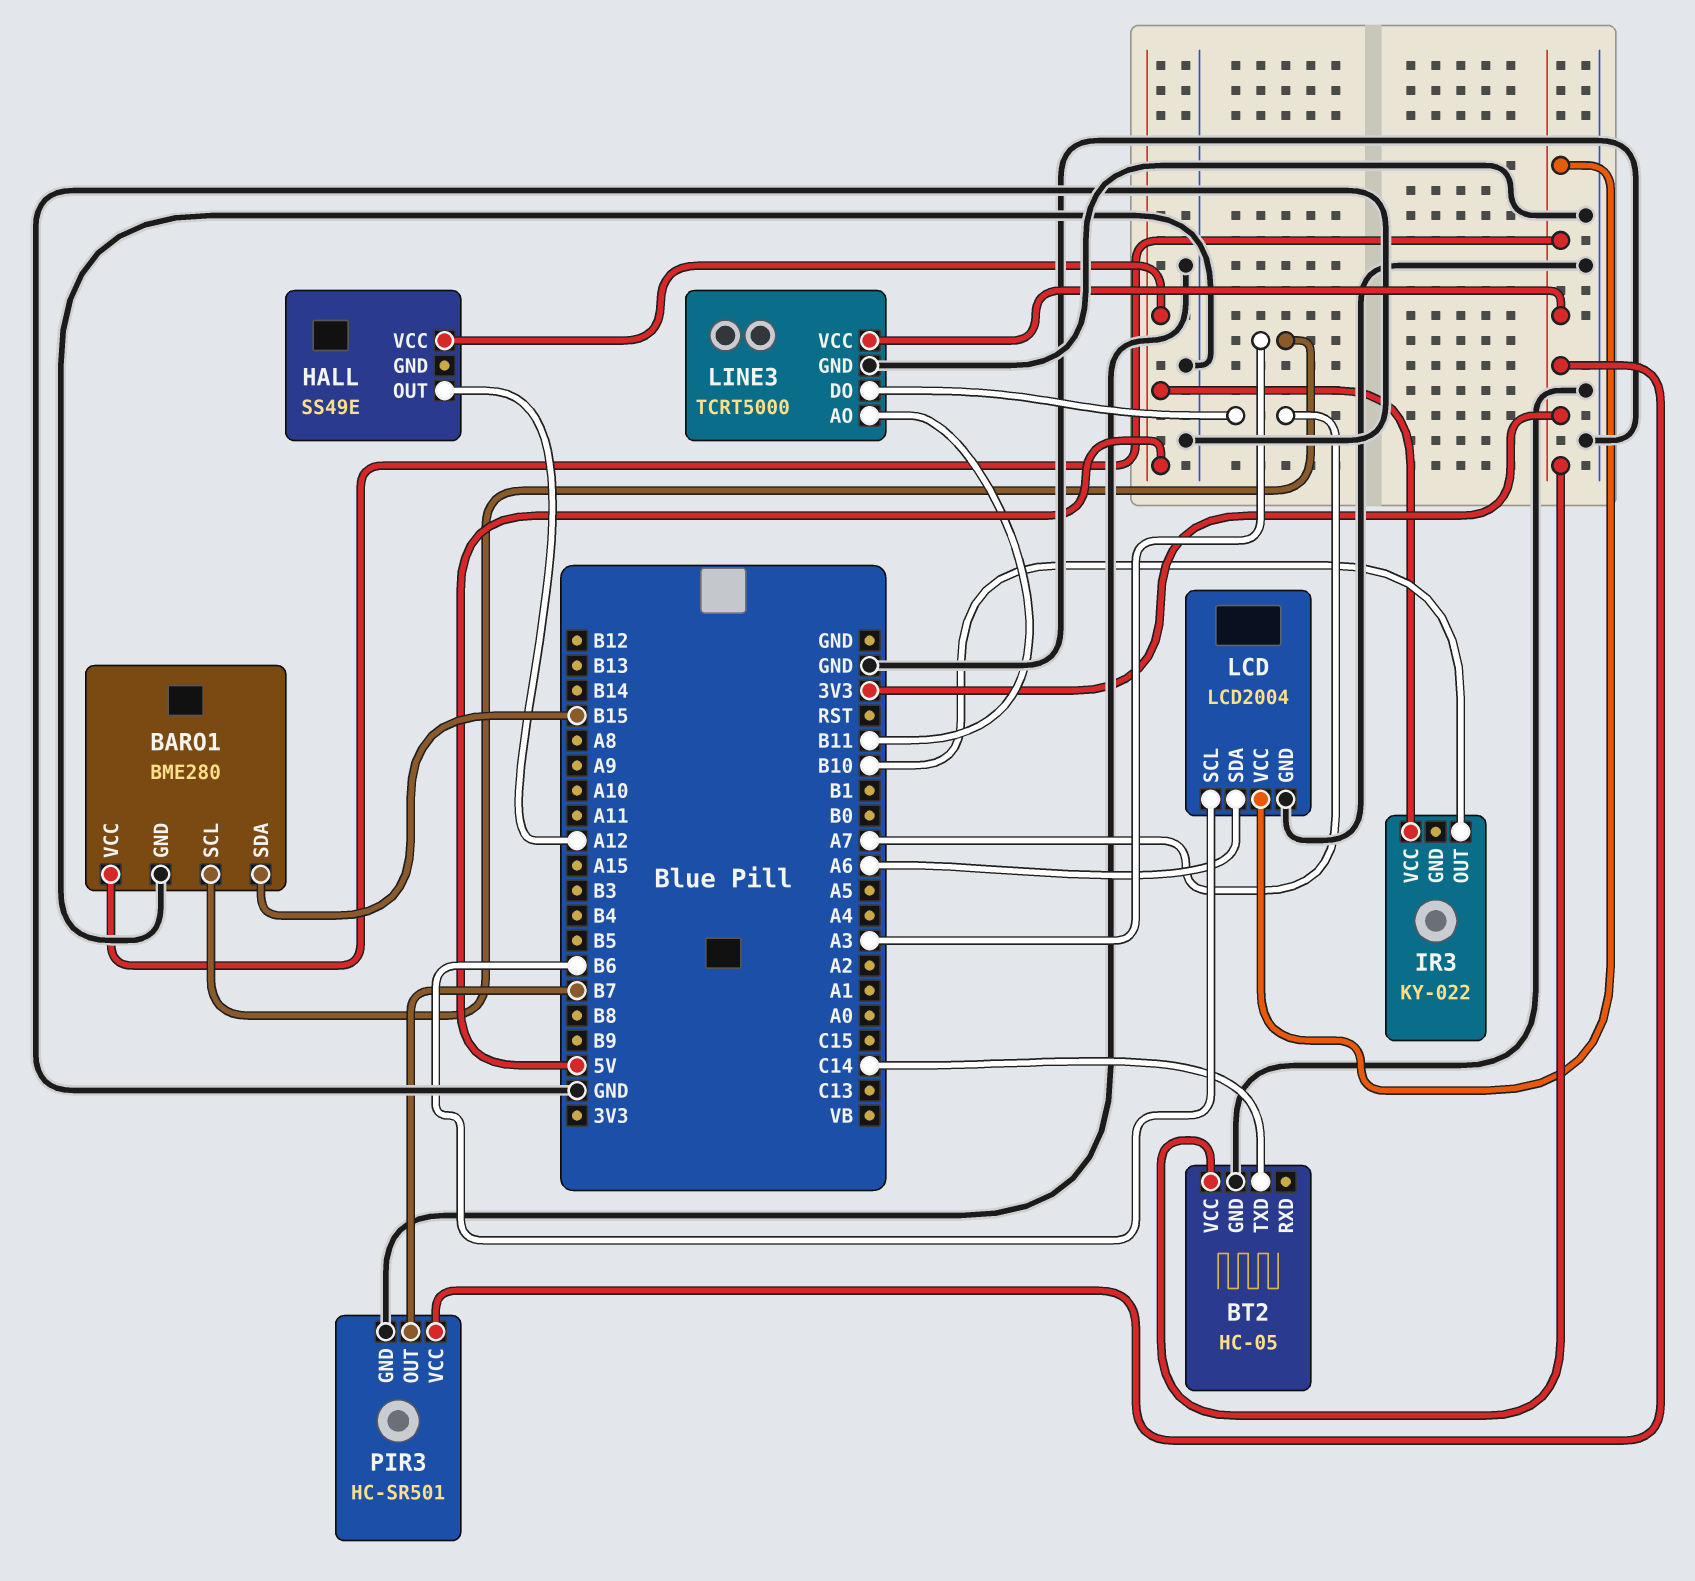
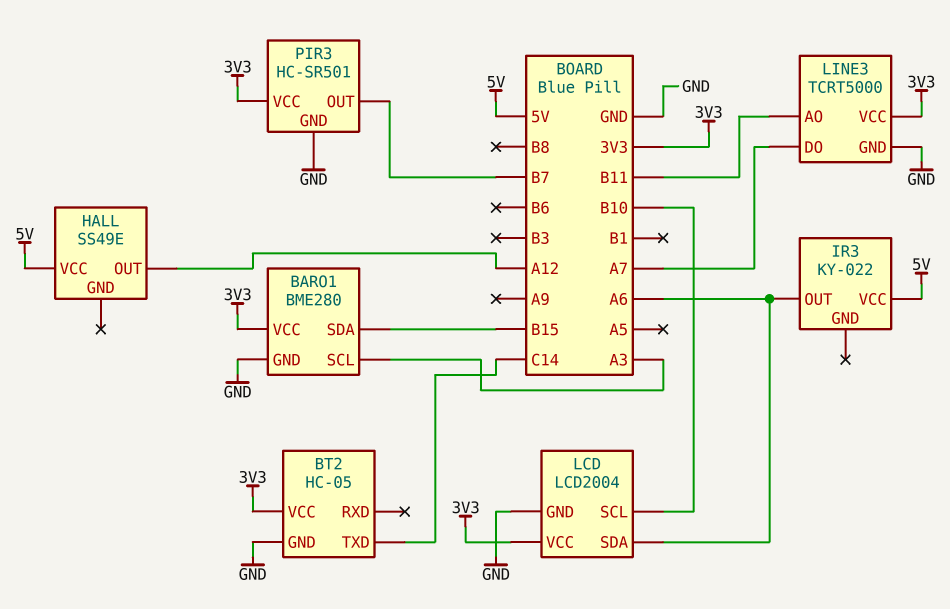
IR3 pin OUT: B10 -> A6
LCD pin SCL: B6 -> B10

